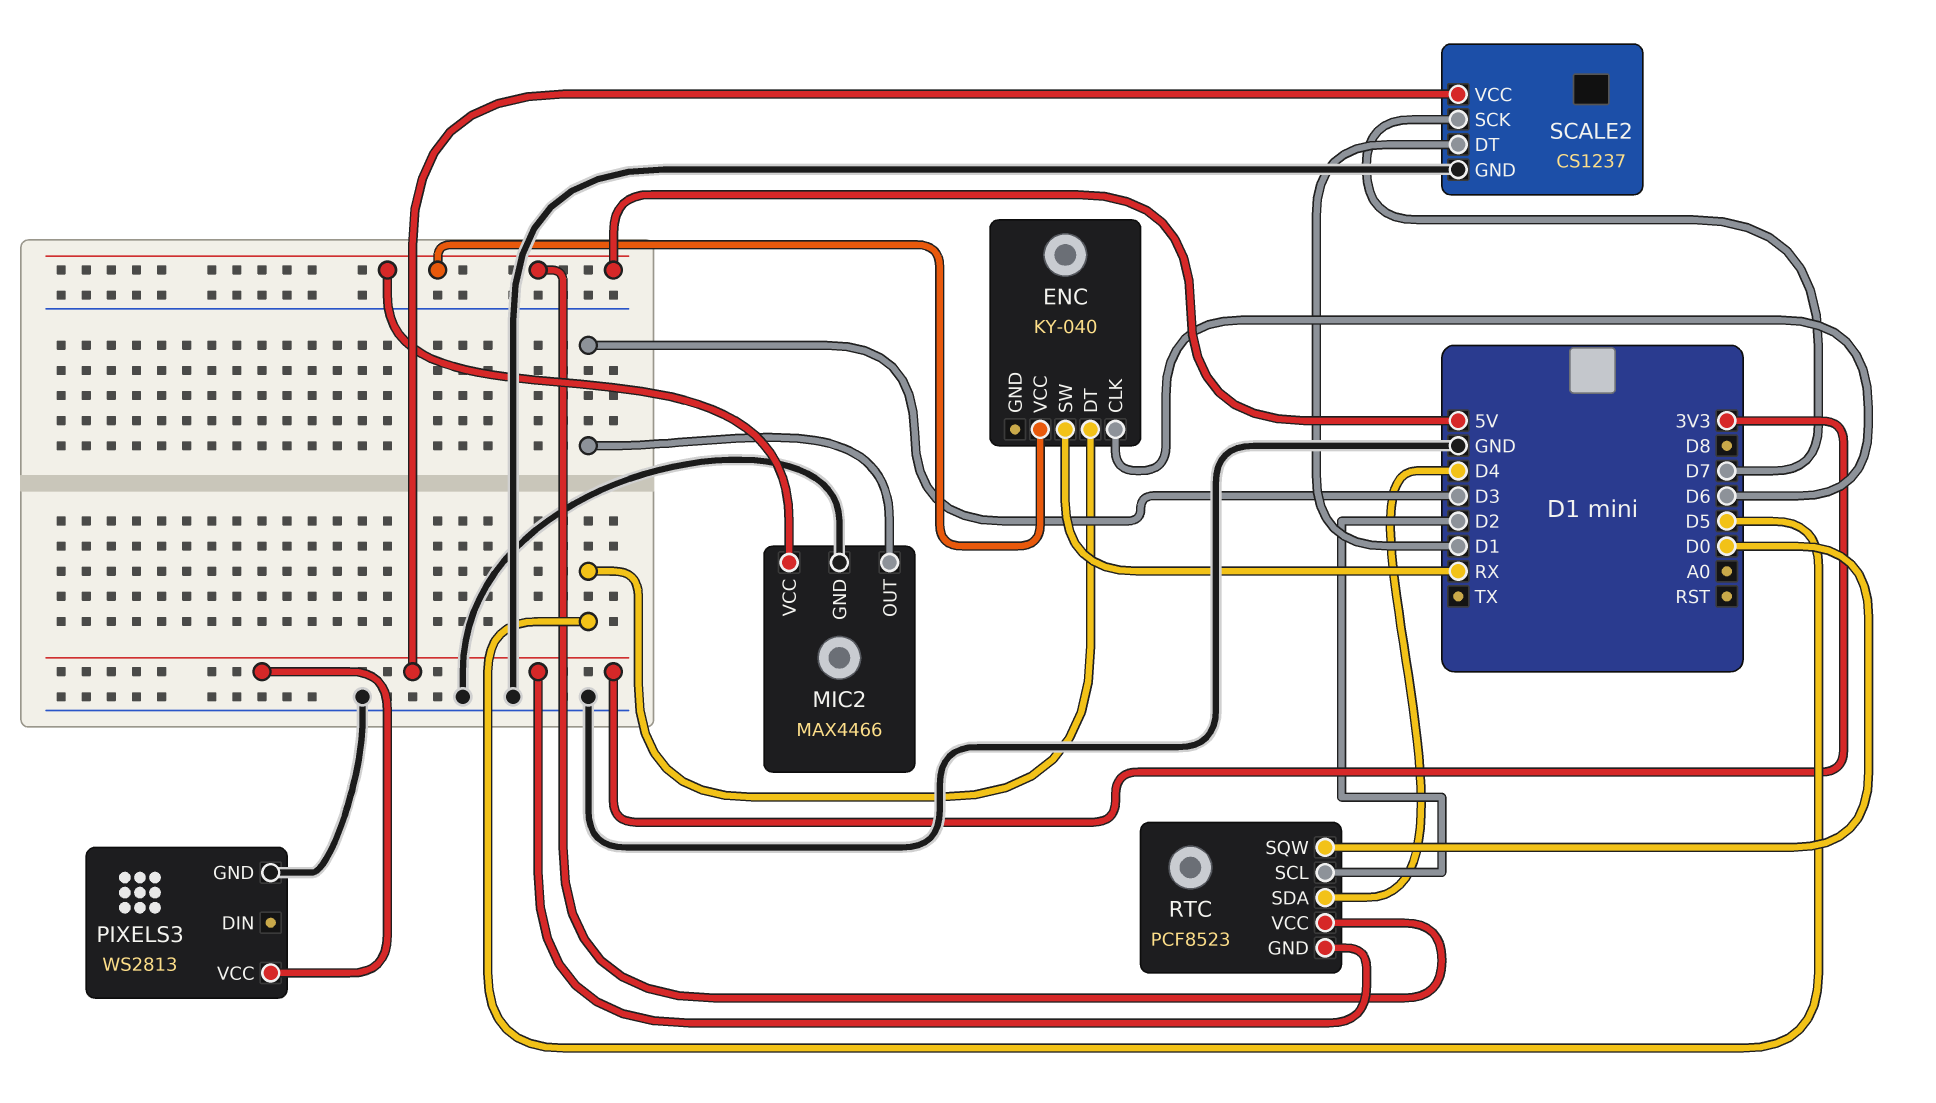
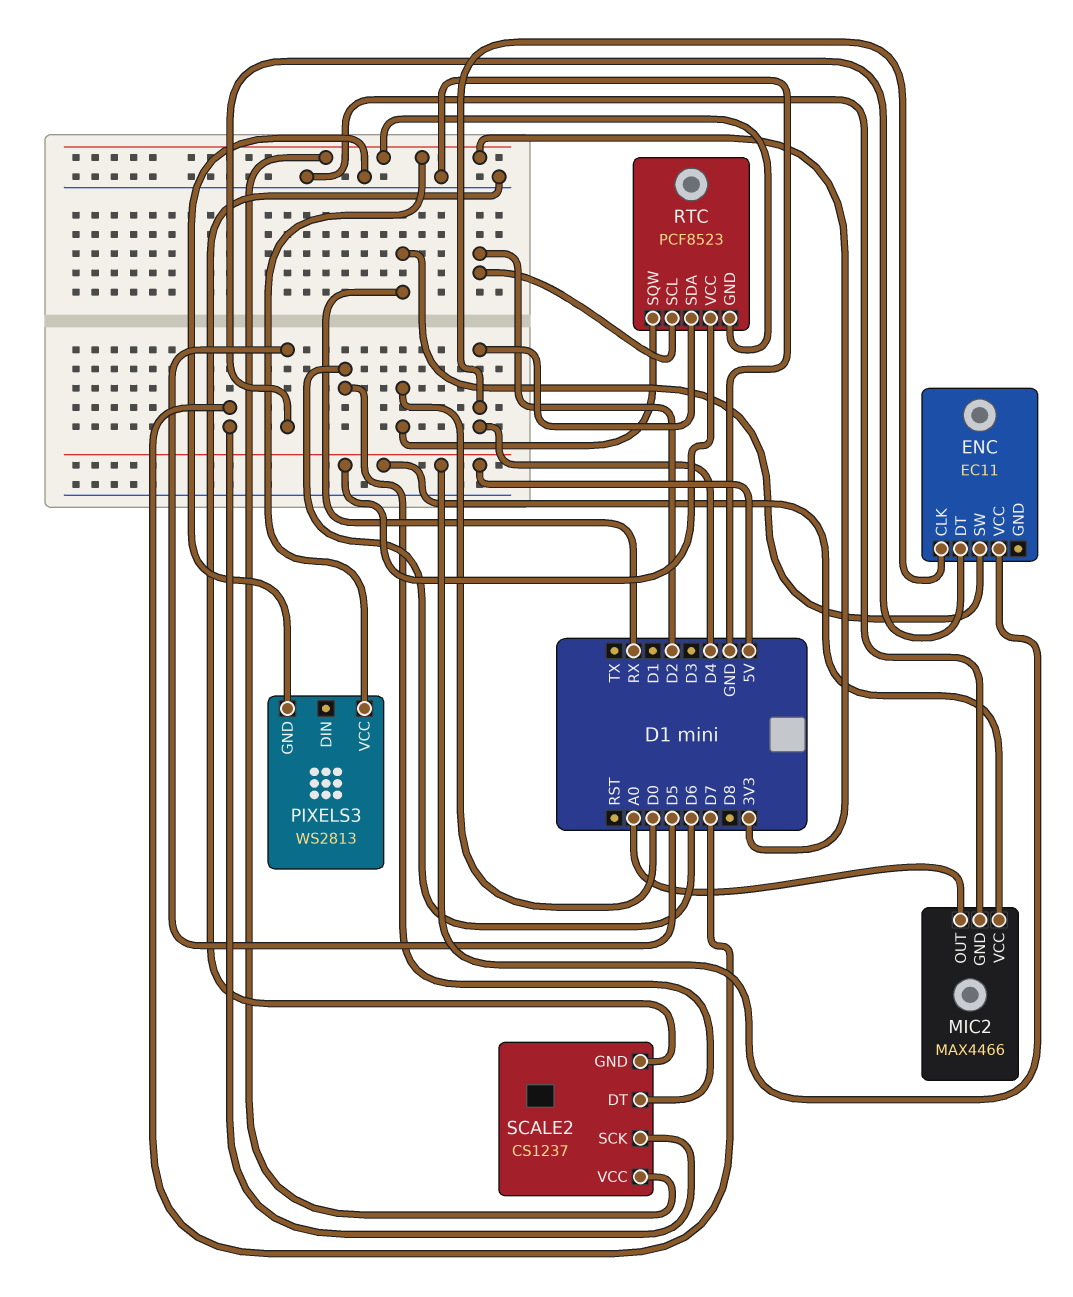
ENC: KY-040 -> EC11
ENC pin CLK: D6 -> D4
MIC2 pin OUT: D3 -> A0
SCALE2 pin DT: D1 -> D6

